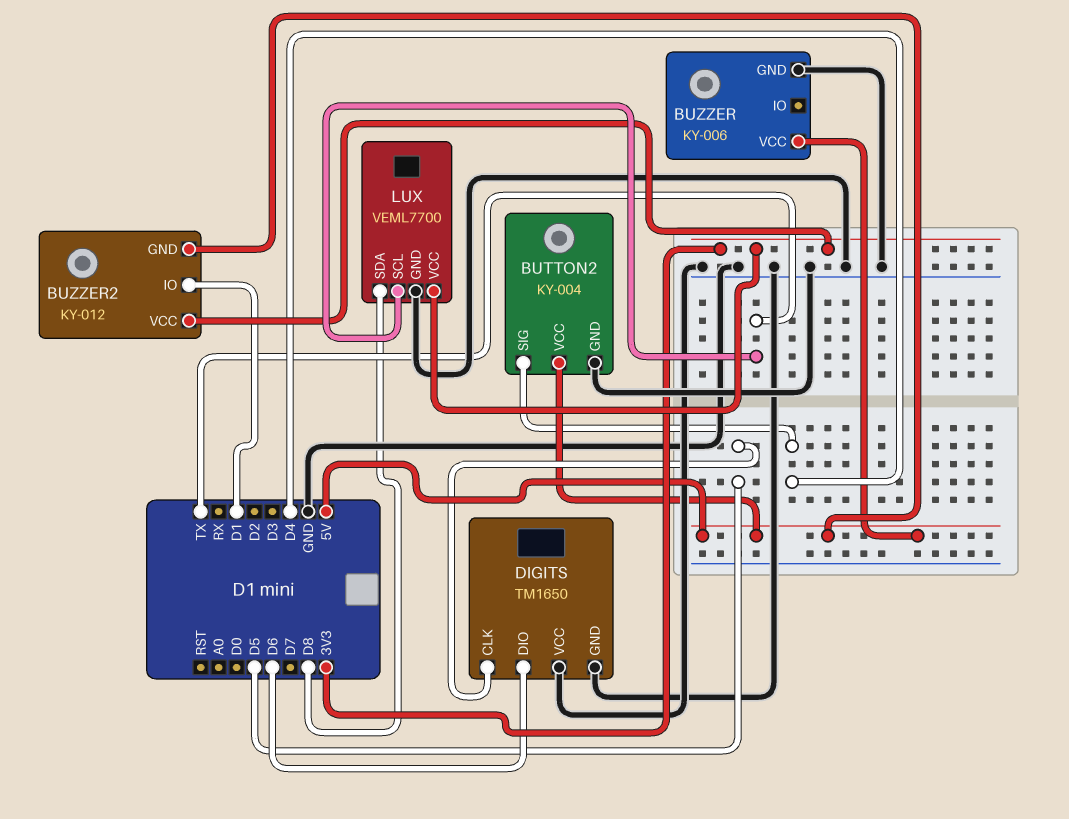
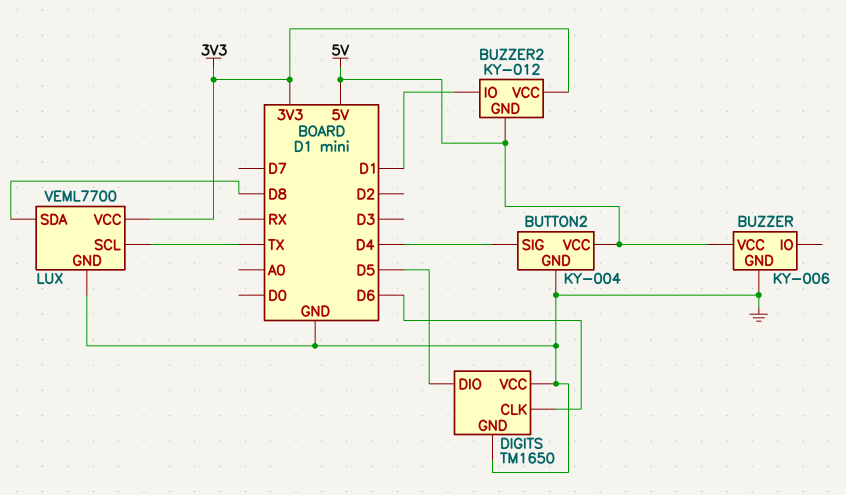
DIGITS pin CLK: D5 -> D6
DIGITS pin DIO: D6 -> D5

